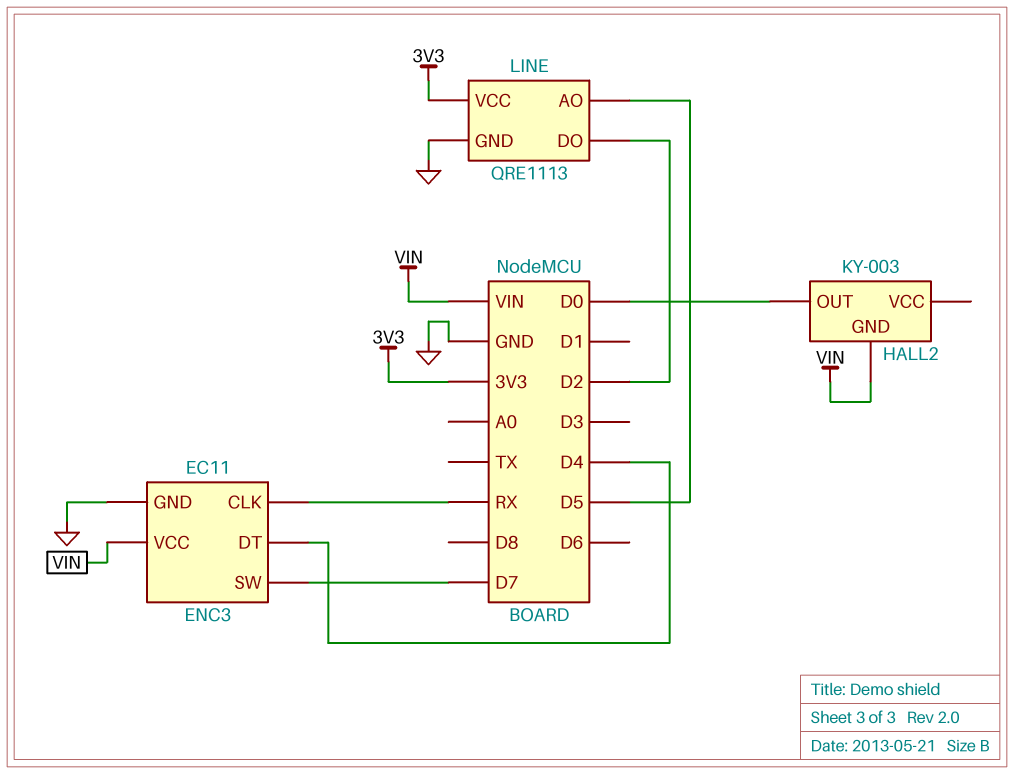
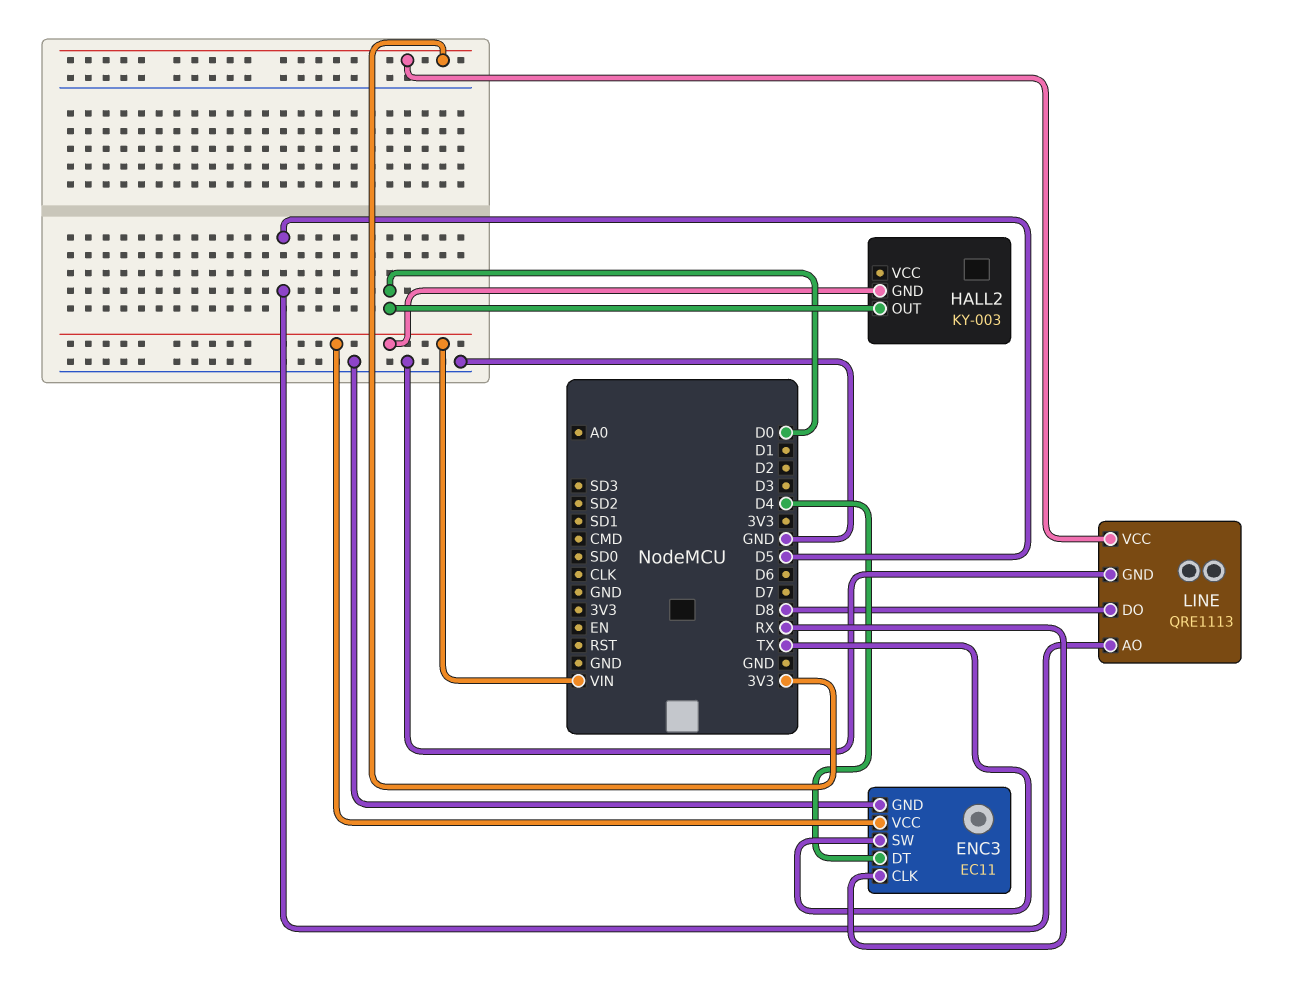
ENC3 pin SW: D7 -> TX
LINE pin DO: D2 -> D8

